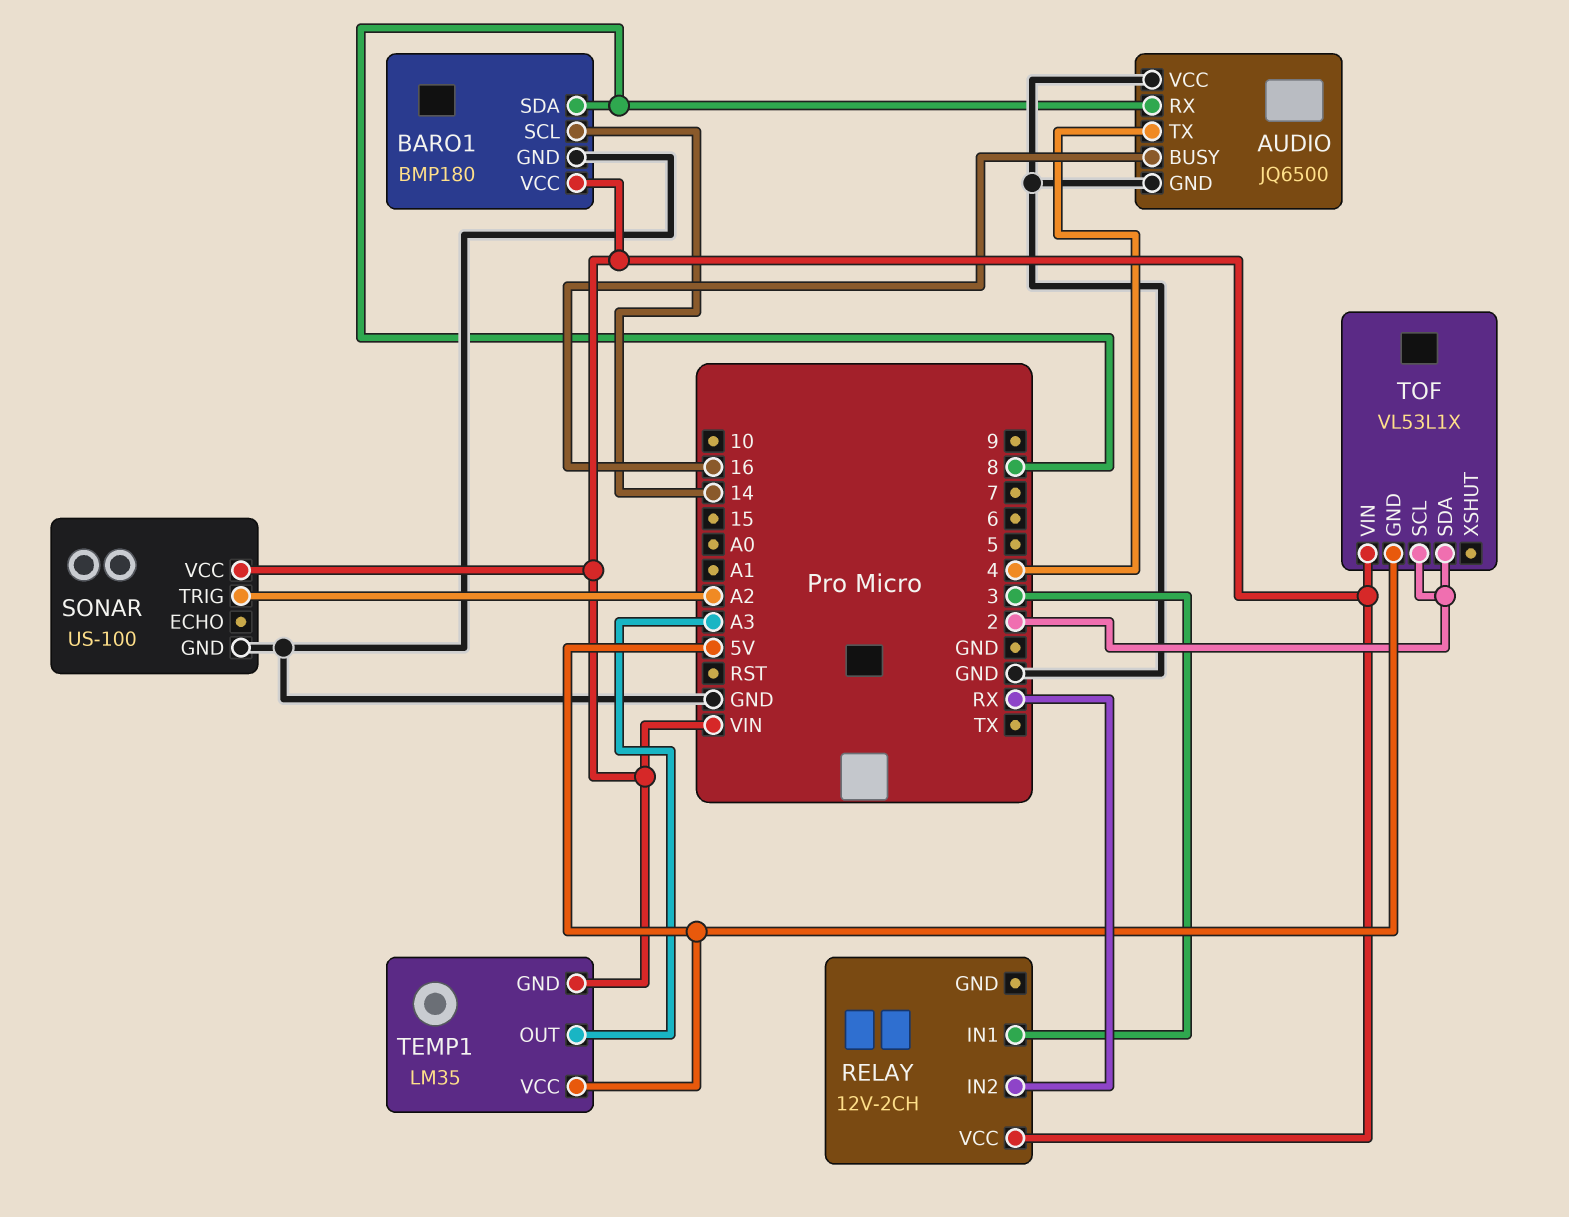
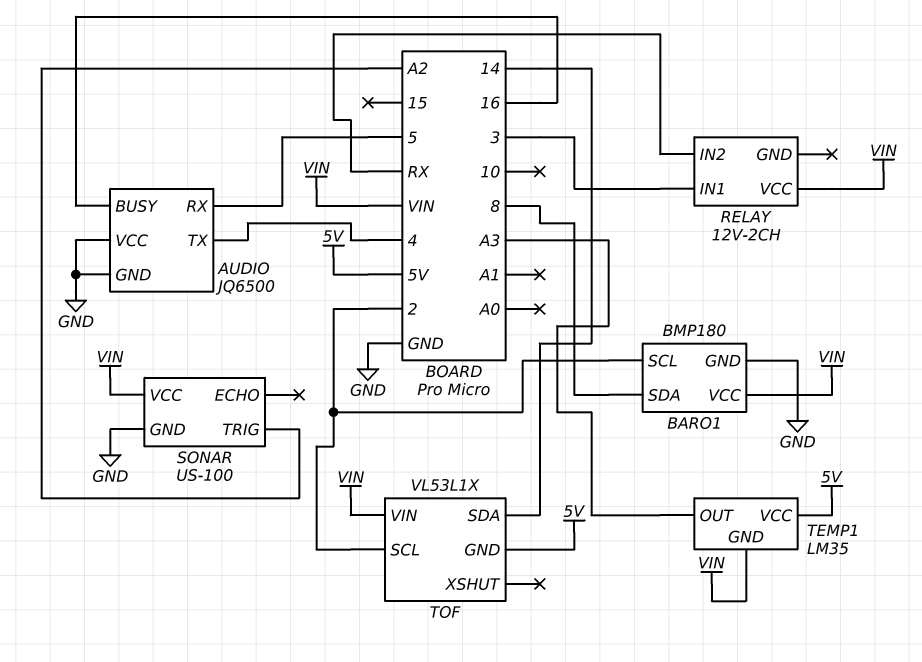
AUDIO pin RX: 8 -> 5
BARO1 pin SCL: 14 -> 2
TOF pin SDA: 2 -> 14

